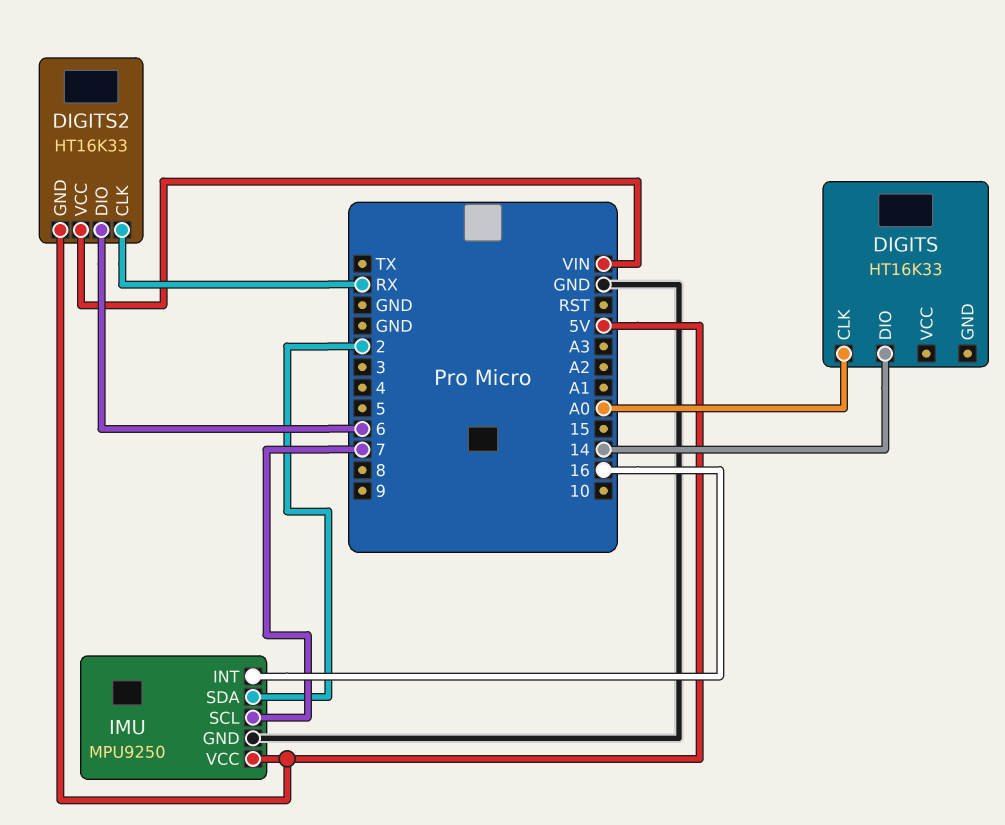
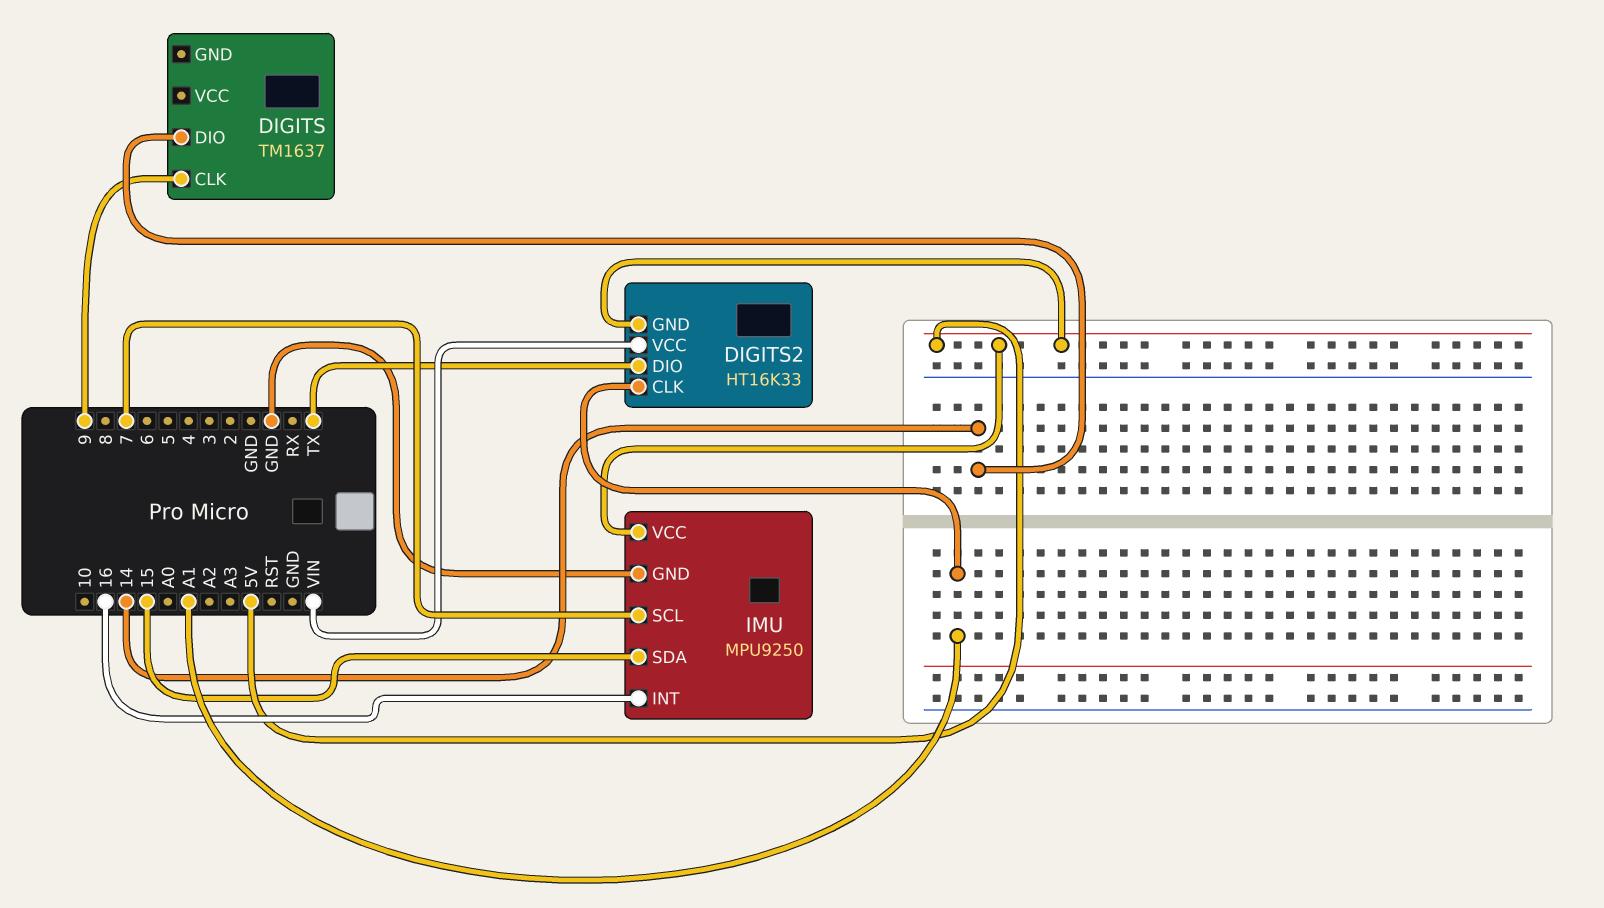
DIGITS: HT16K33 -> TM1637
DIGITS pin CLK: A0 -> 9
DIGITS2 pin CLK: RX -> A1
DIGITS2 pin DIO: 6 -> TX
IMU pin SDA: 2 -> 15

